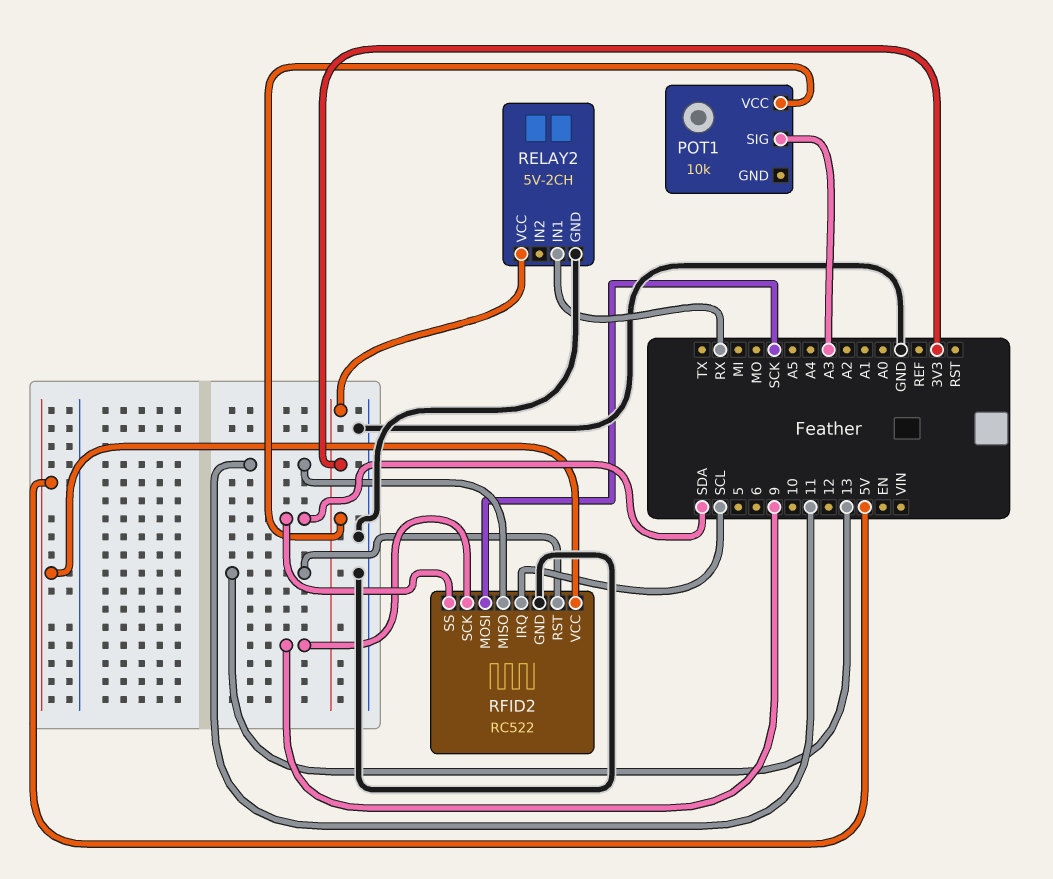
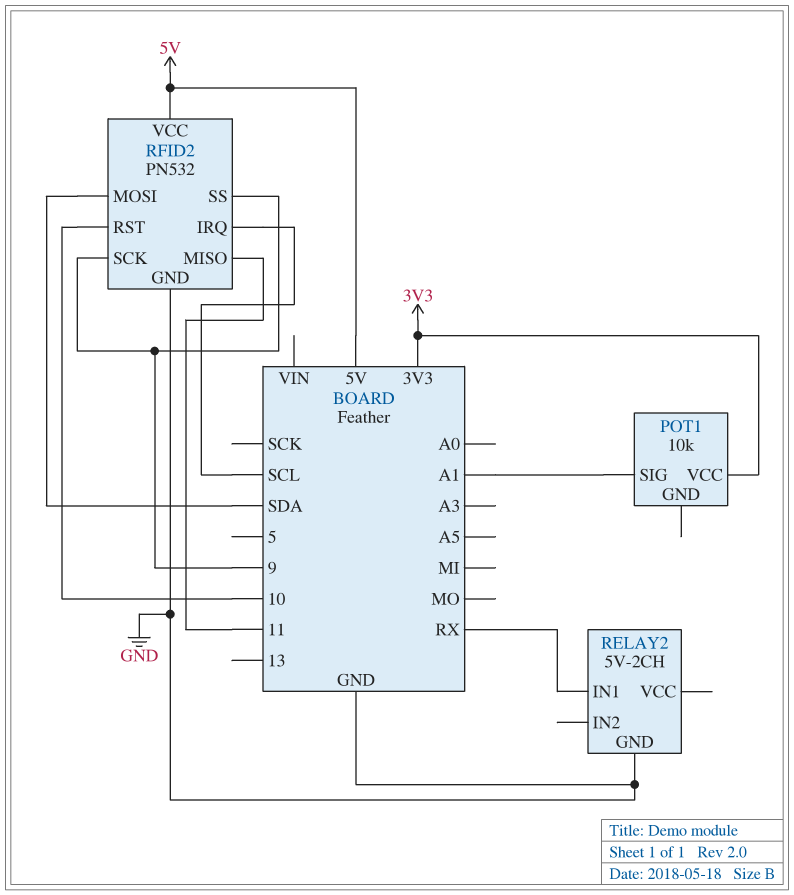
POT1 pin SIG: A3 -> A1
RELAY2 pin VCC: 3V3 -> none
RFID2: RC522 -> PN532
RFID2 pin MOSI: SCK -> SDA
RFID2 pin RST: 13 -> 10
RFID2 pin SS: SDA -> 9

